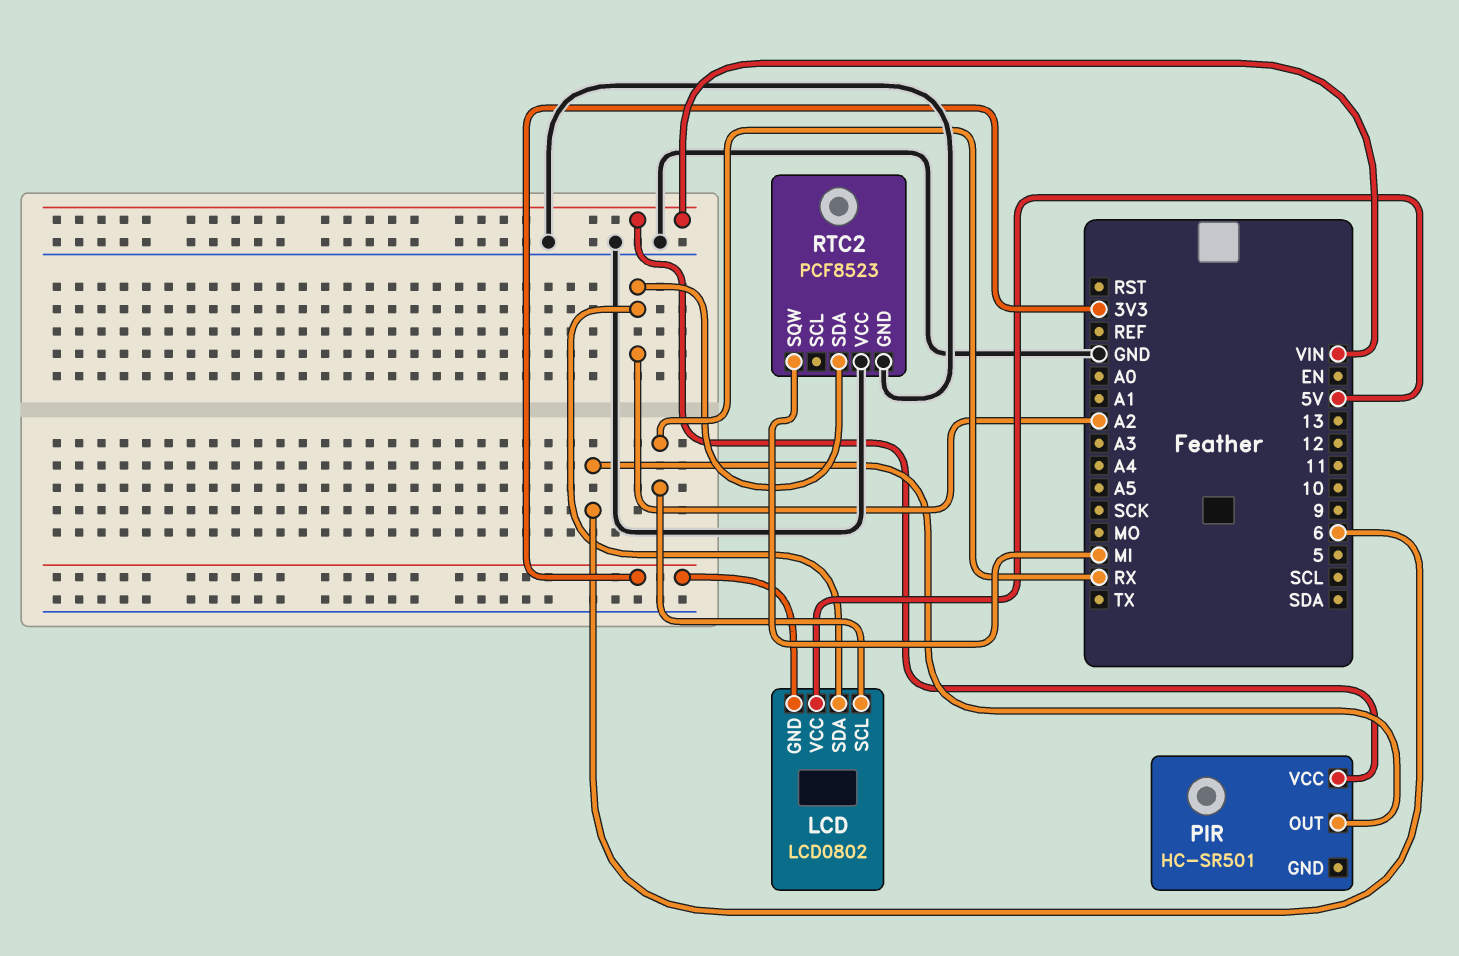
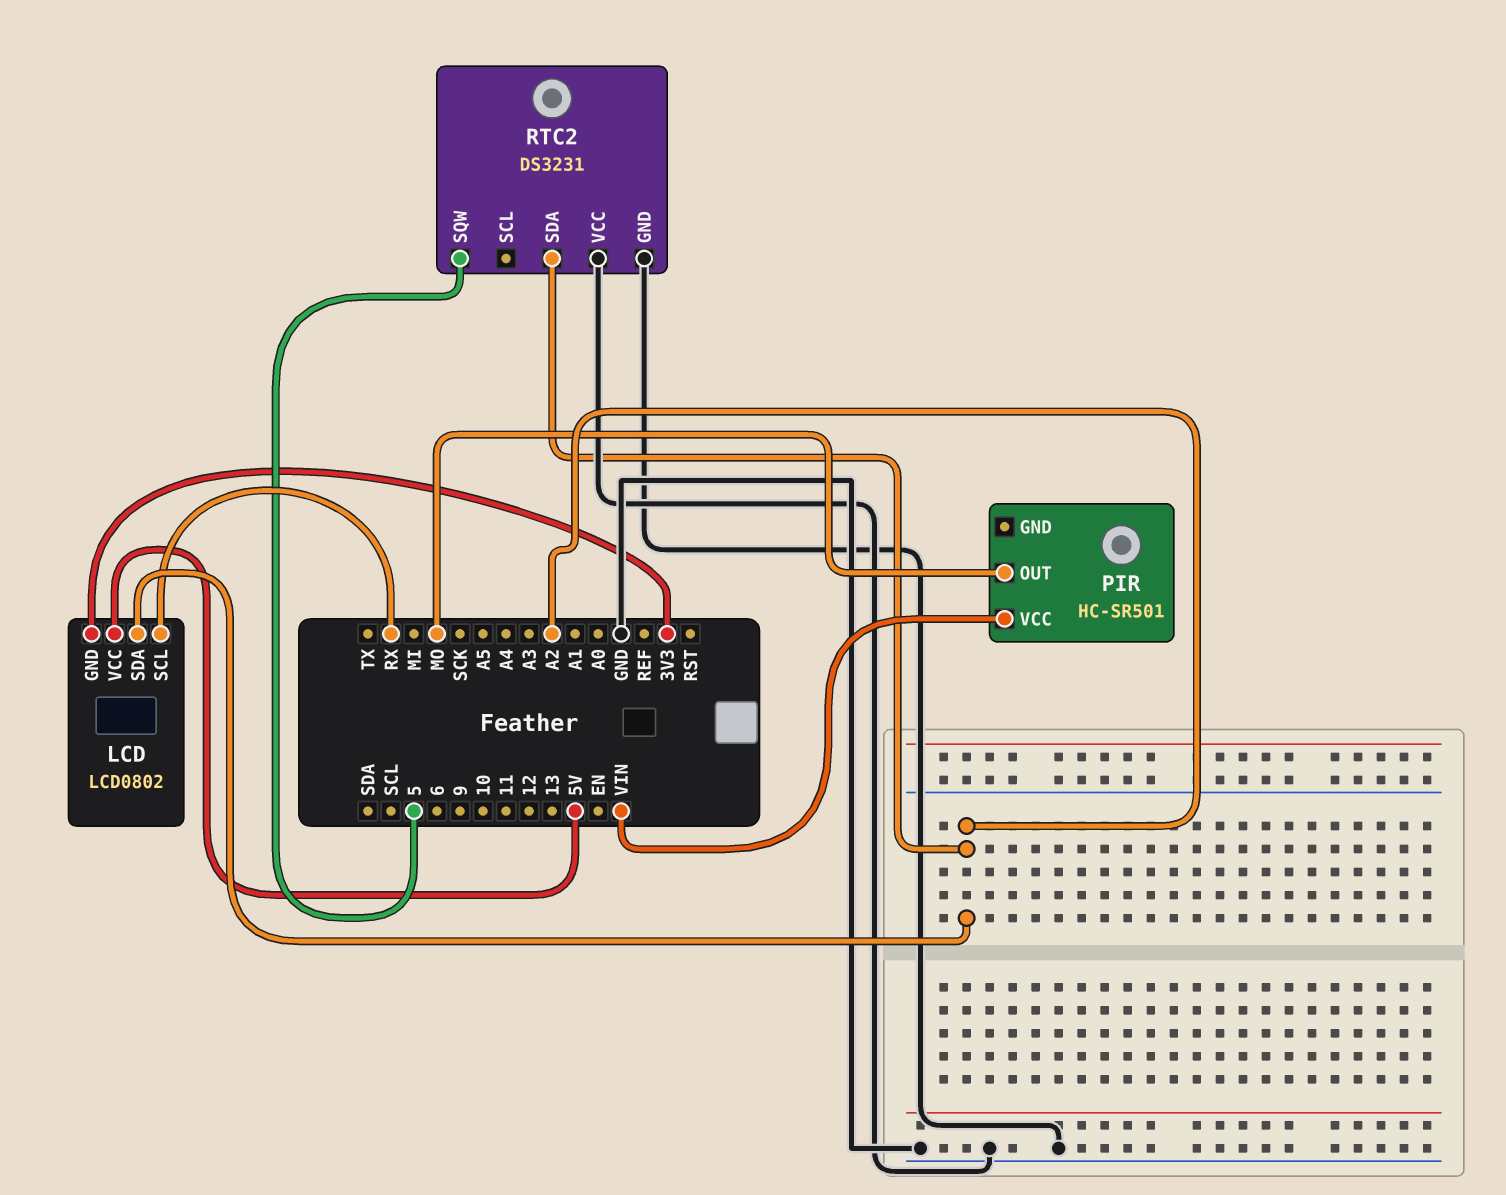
PIR pin OUT: 6 -> MO
RTC2: PCF8523 -> DS3231
RTC2 pin SQW: MI -> 5

